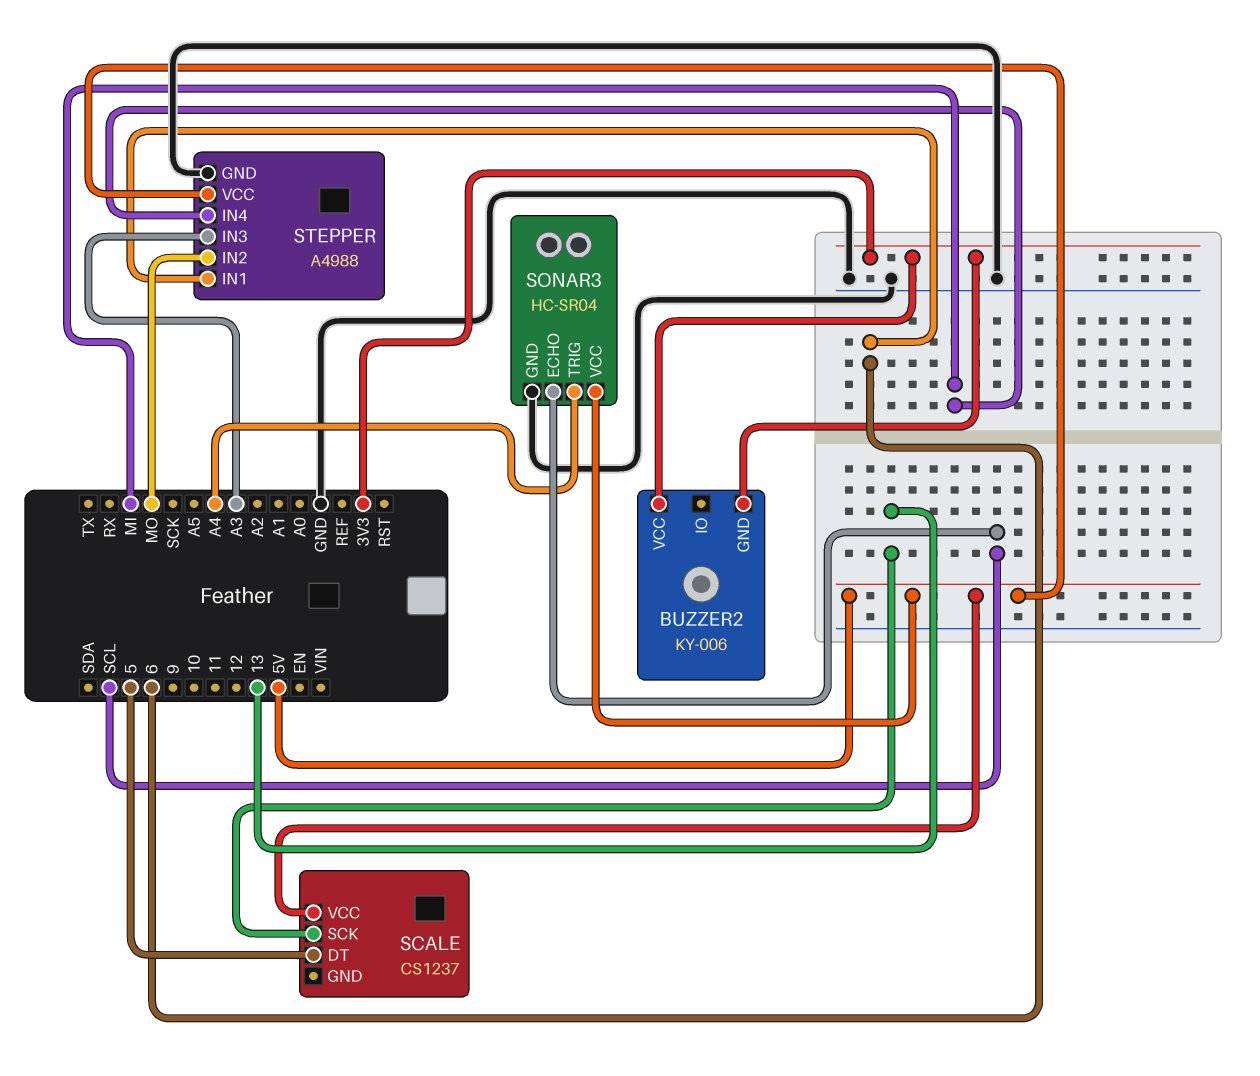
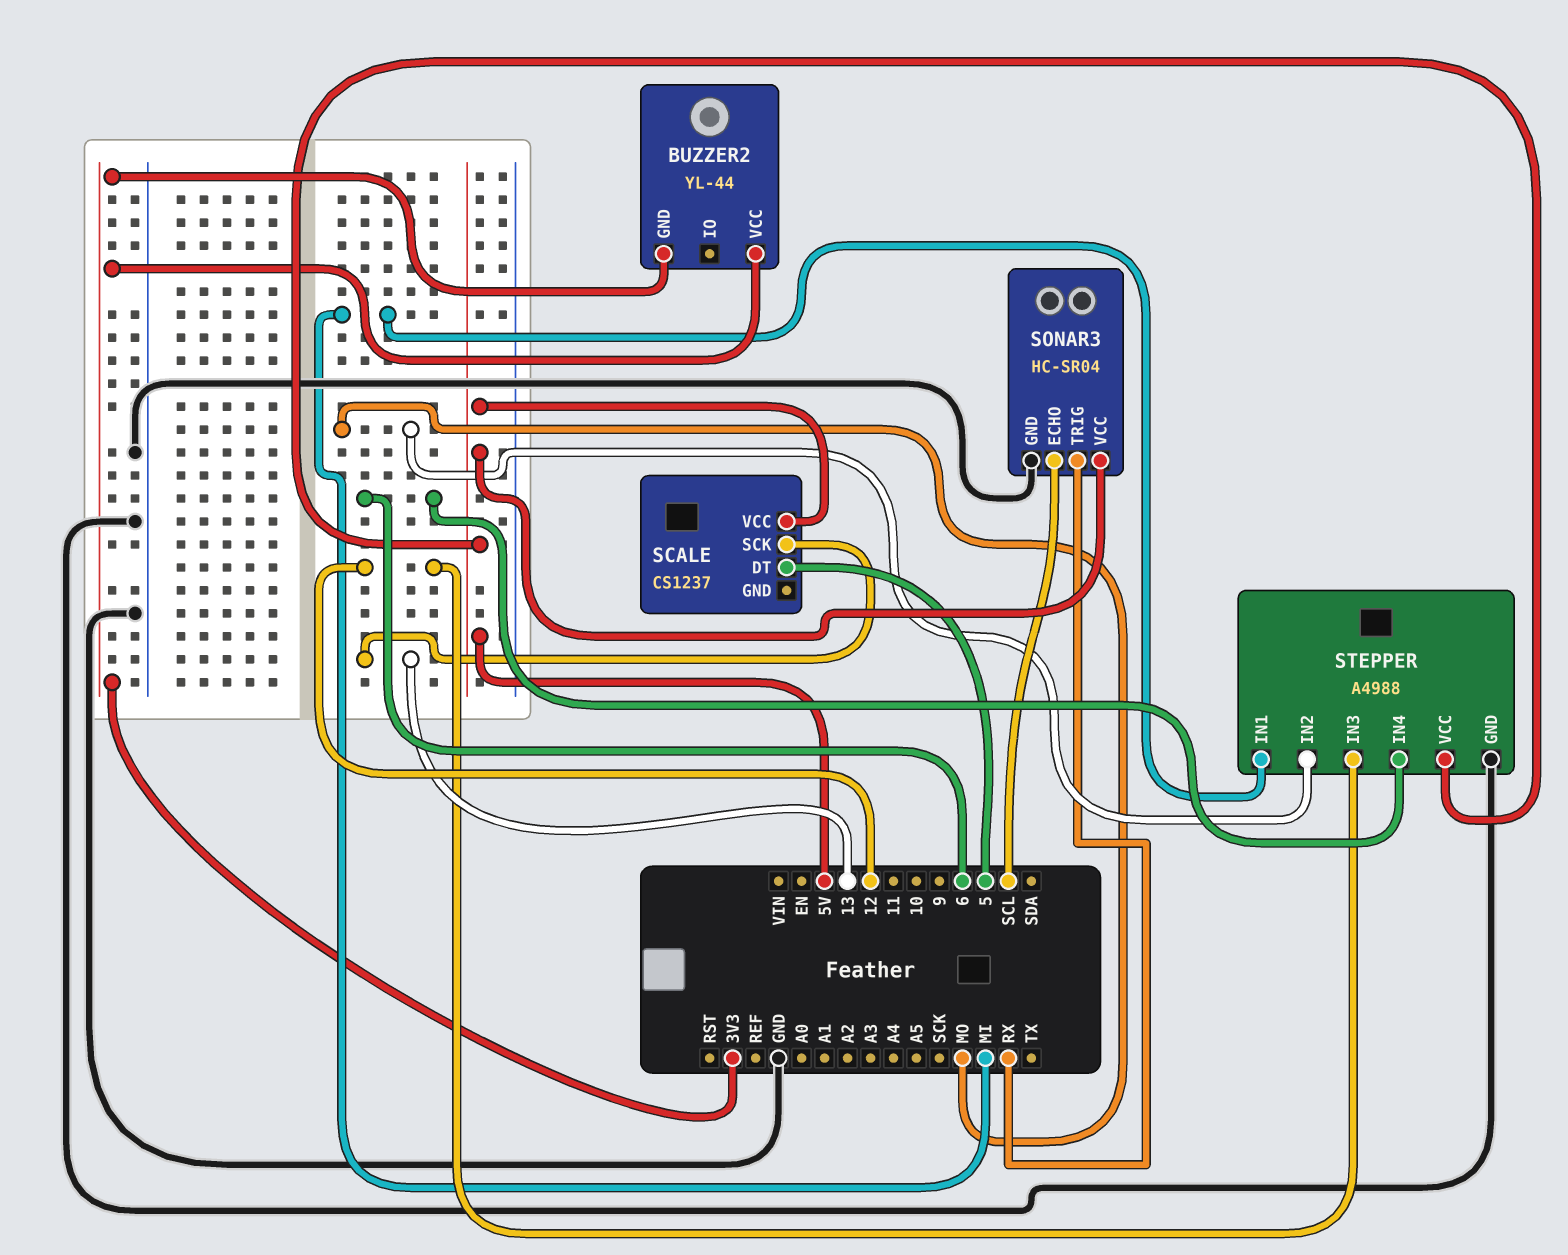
BUZZER2: KY-006 -> YL-44
SONAR3 pin TRIG: A4 -> RX
STEPPER pin IN1: 6 -> MI
STEPPER pin IN3: A3 -> 12
STEPPER pin IN4: MI -> 6

